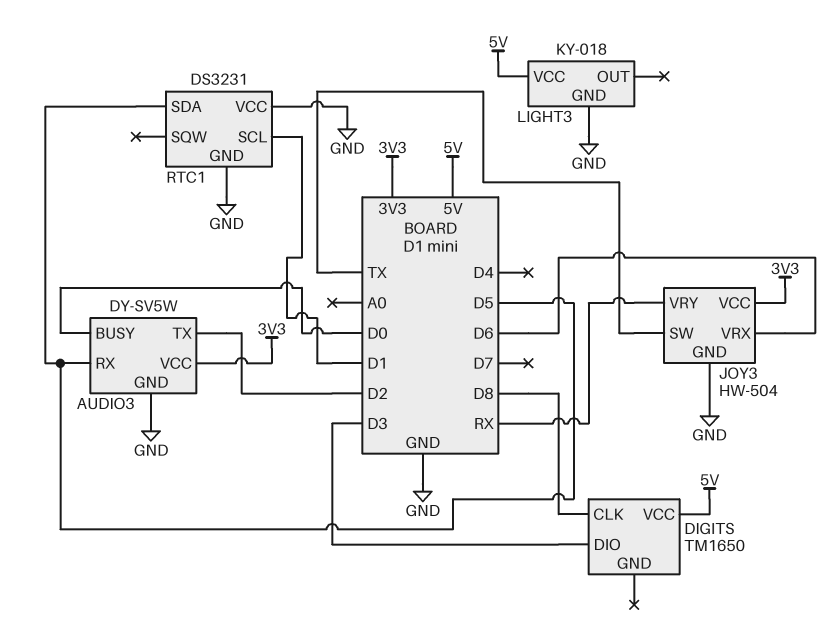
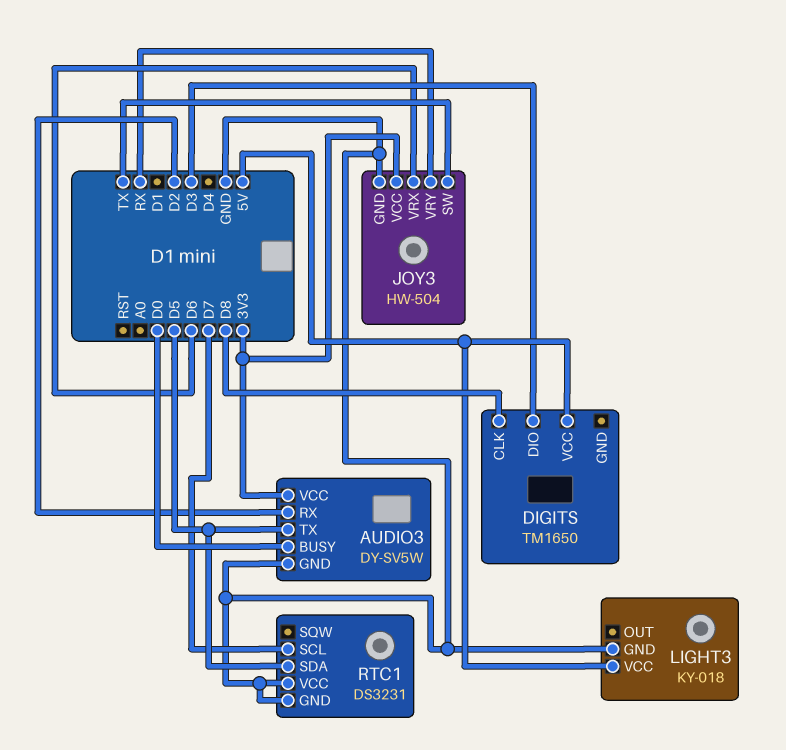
AUDIO3 pin RX: D5 -> D2
AUDIO3 pin TX: D2 -> D5
RTC1 pin SCL: D1 -> D7

